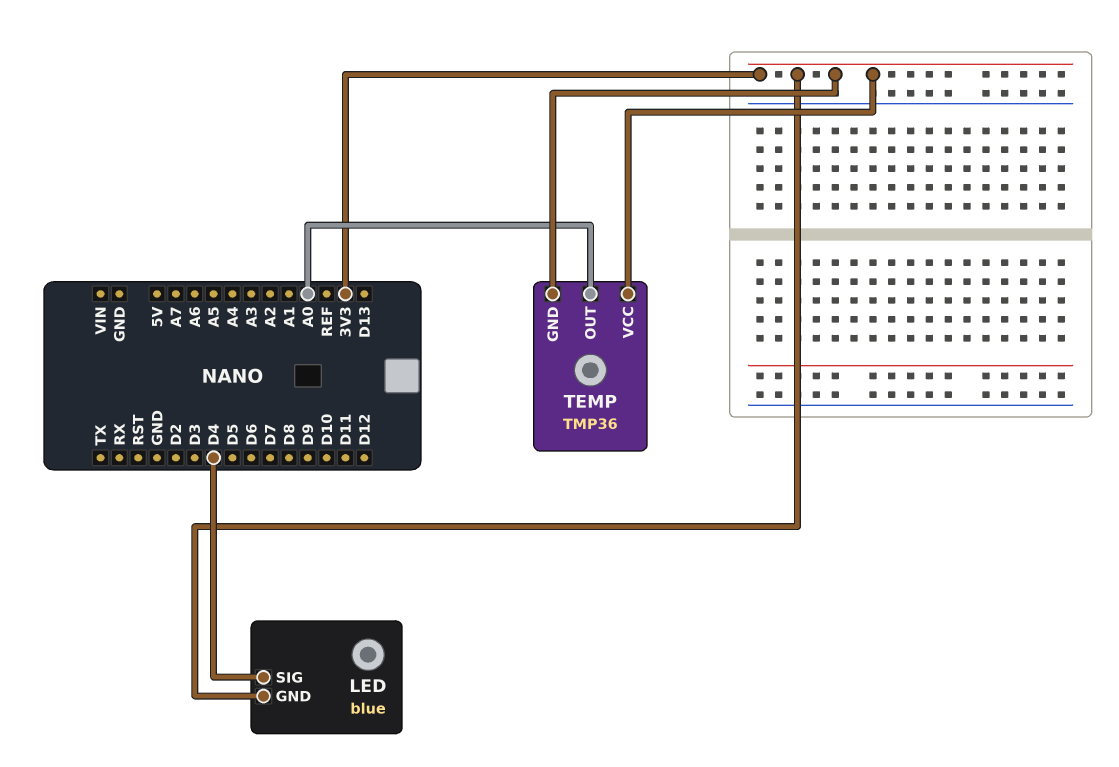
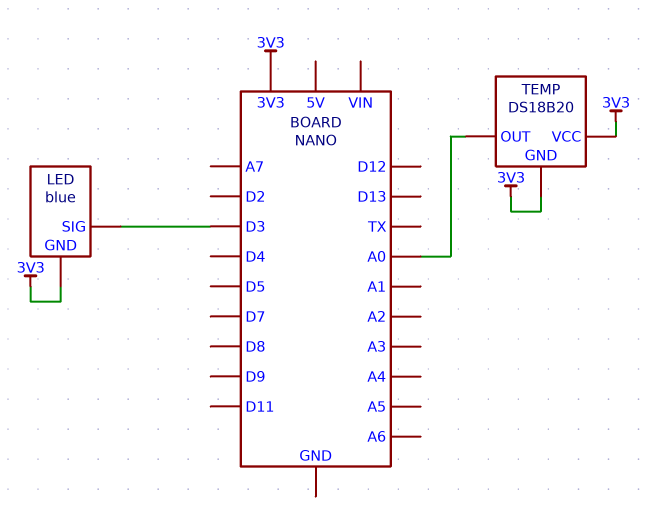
LED pin SIG: D4 -> D3
TEMP: TMP36 -> DS18B20

